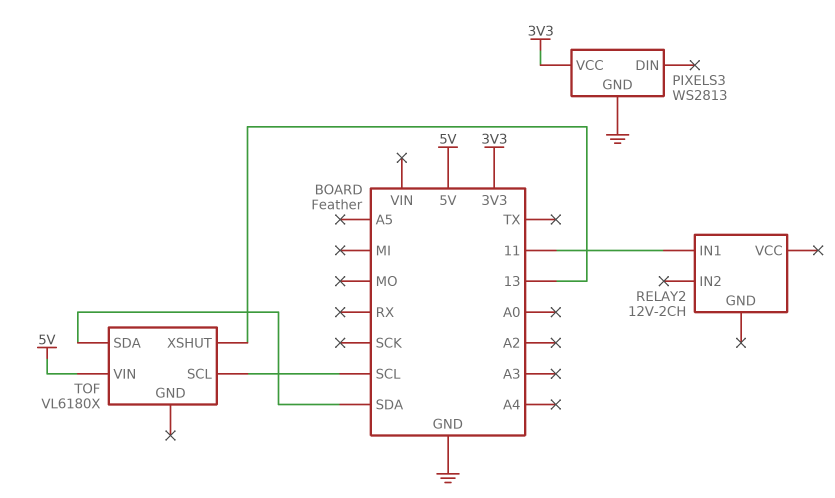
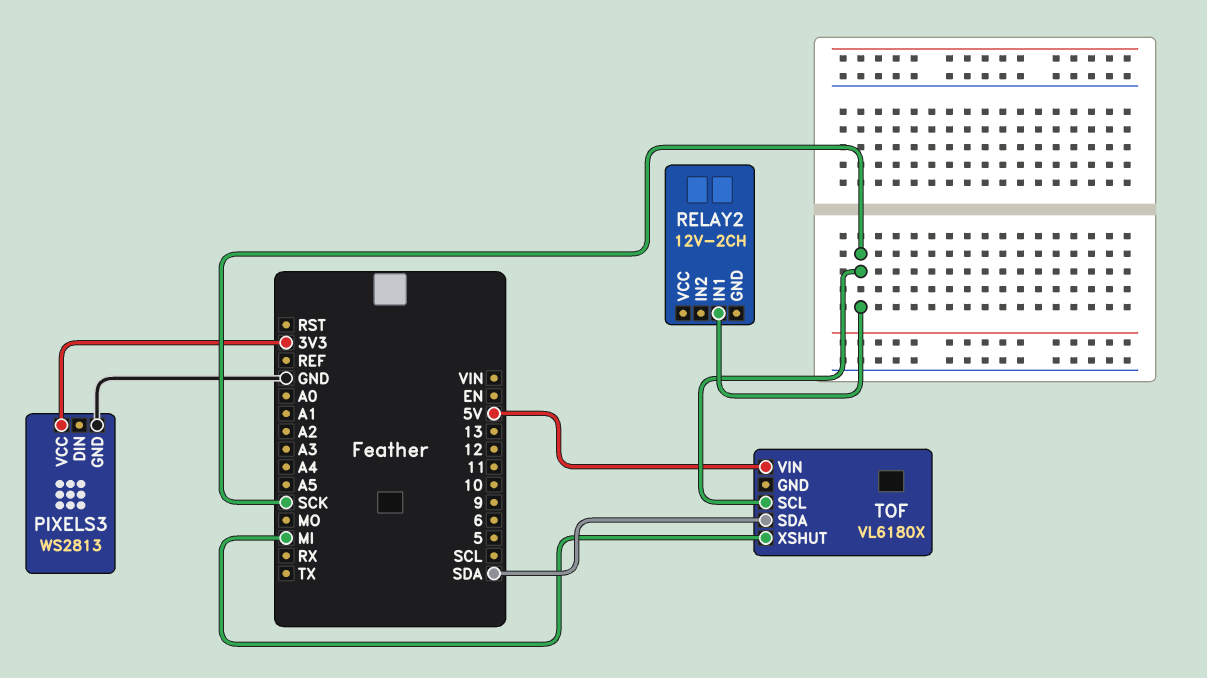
RELAY2 pin IN1: 11 -> SCK
TOF pin SCL: SCL -> SCK
TOF pin XSHUT: 13 -> MI

